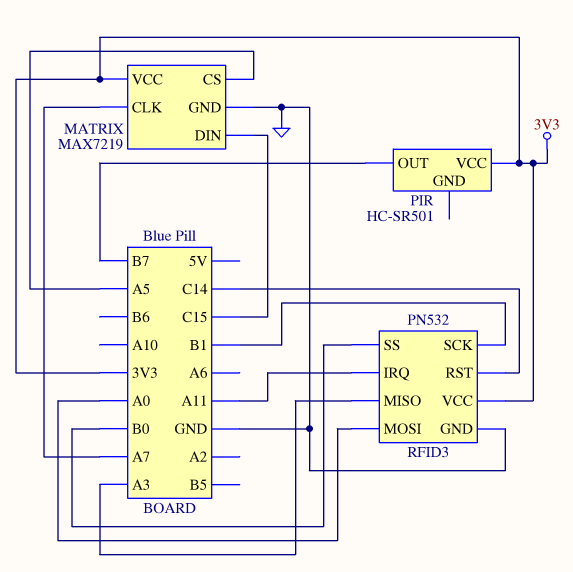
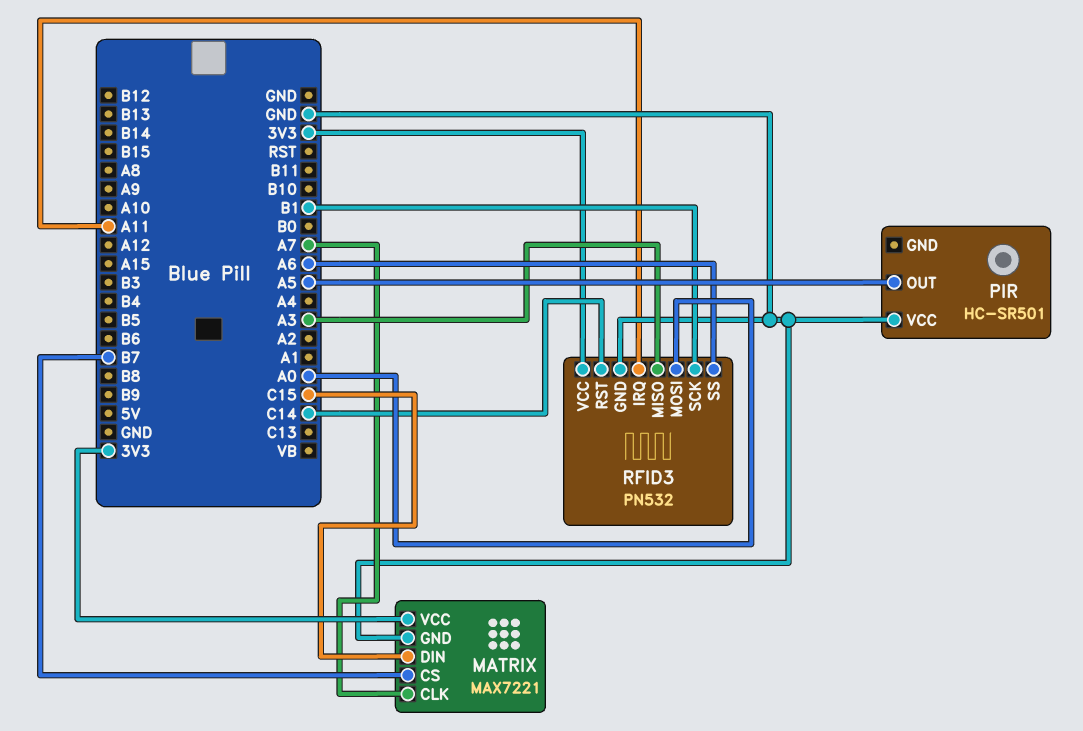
MATRIX: MAX7219 -> MAX7221
MATRIX pin CS: A5 -> B7
PIR pin OUT: B7 -> A5
PIR pin VCC: 3V3 -> GND
RFID3 pin SS: B0 -> A6

